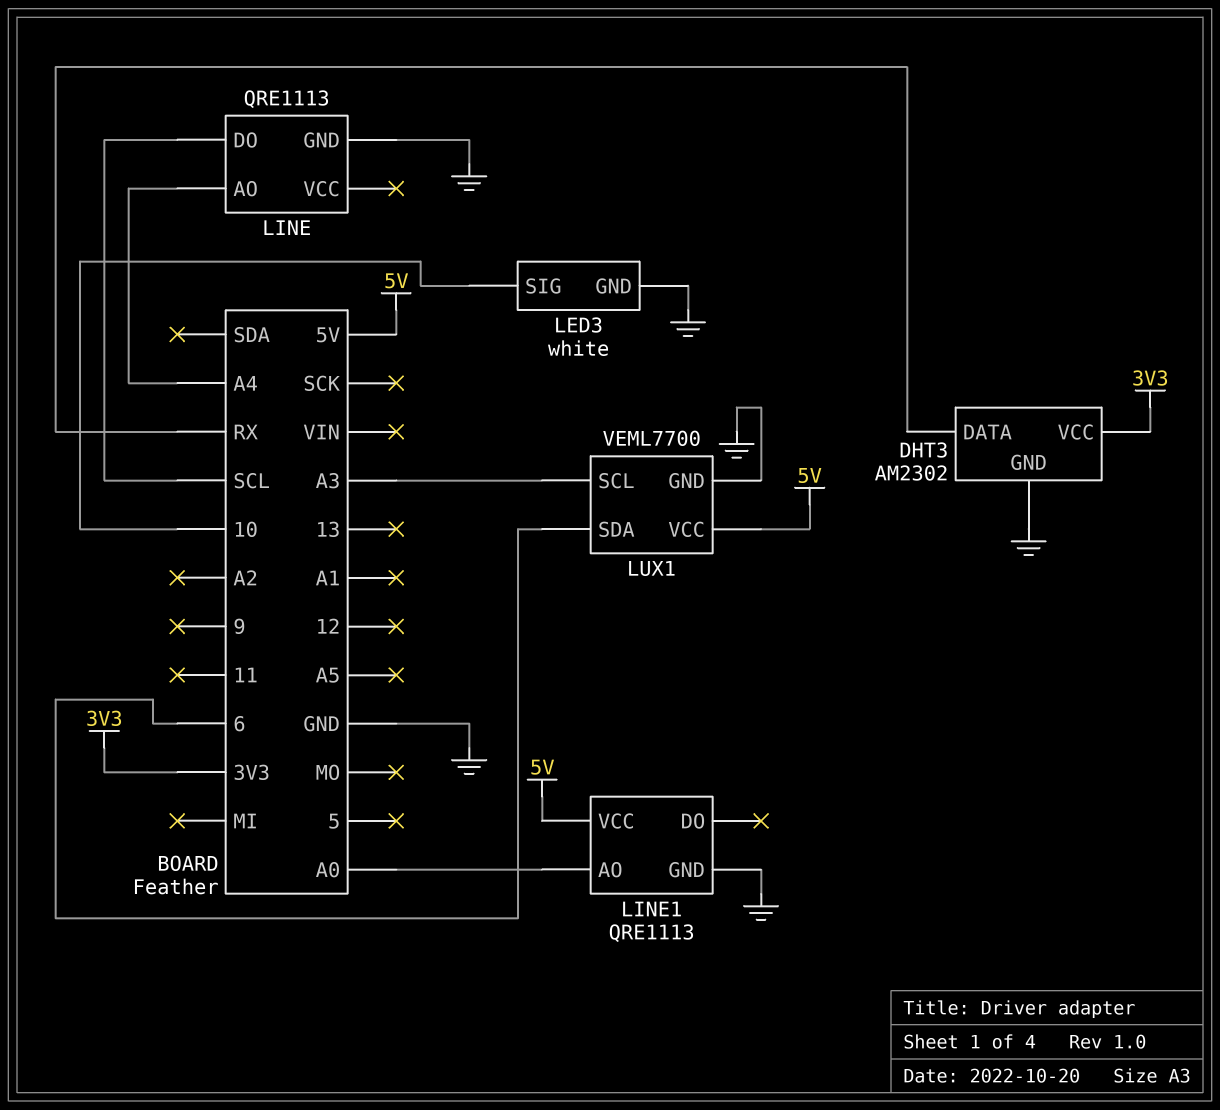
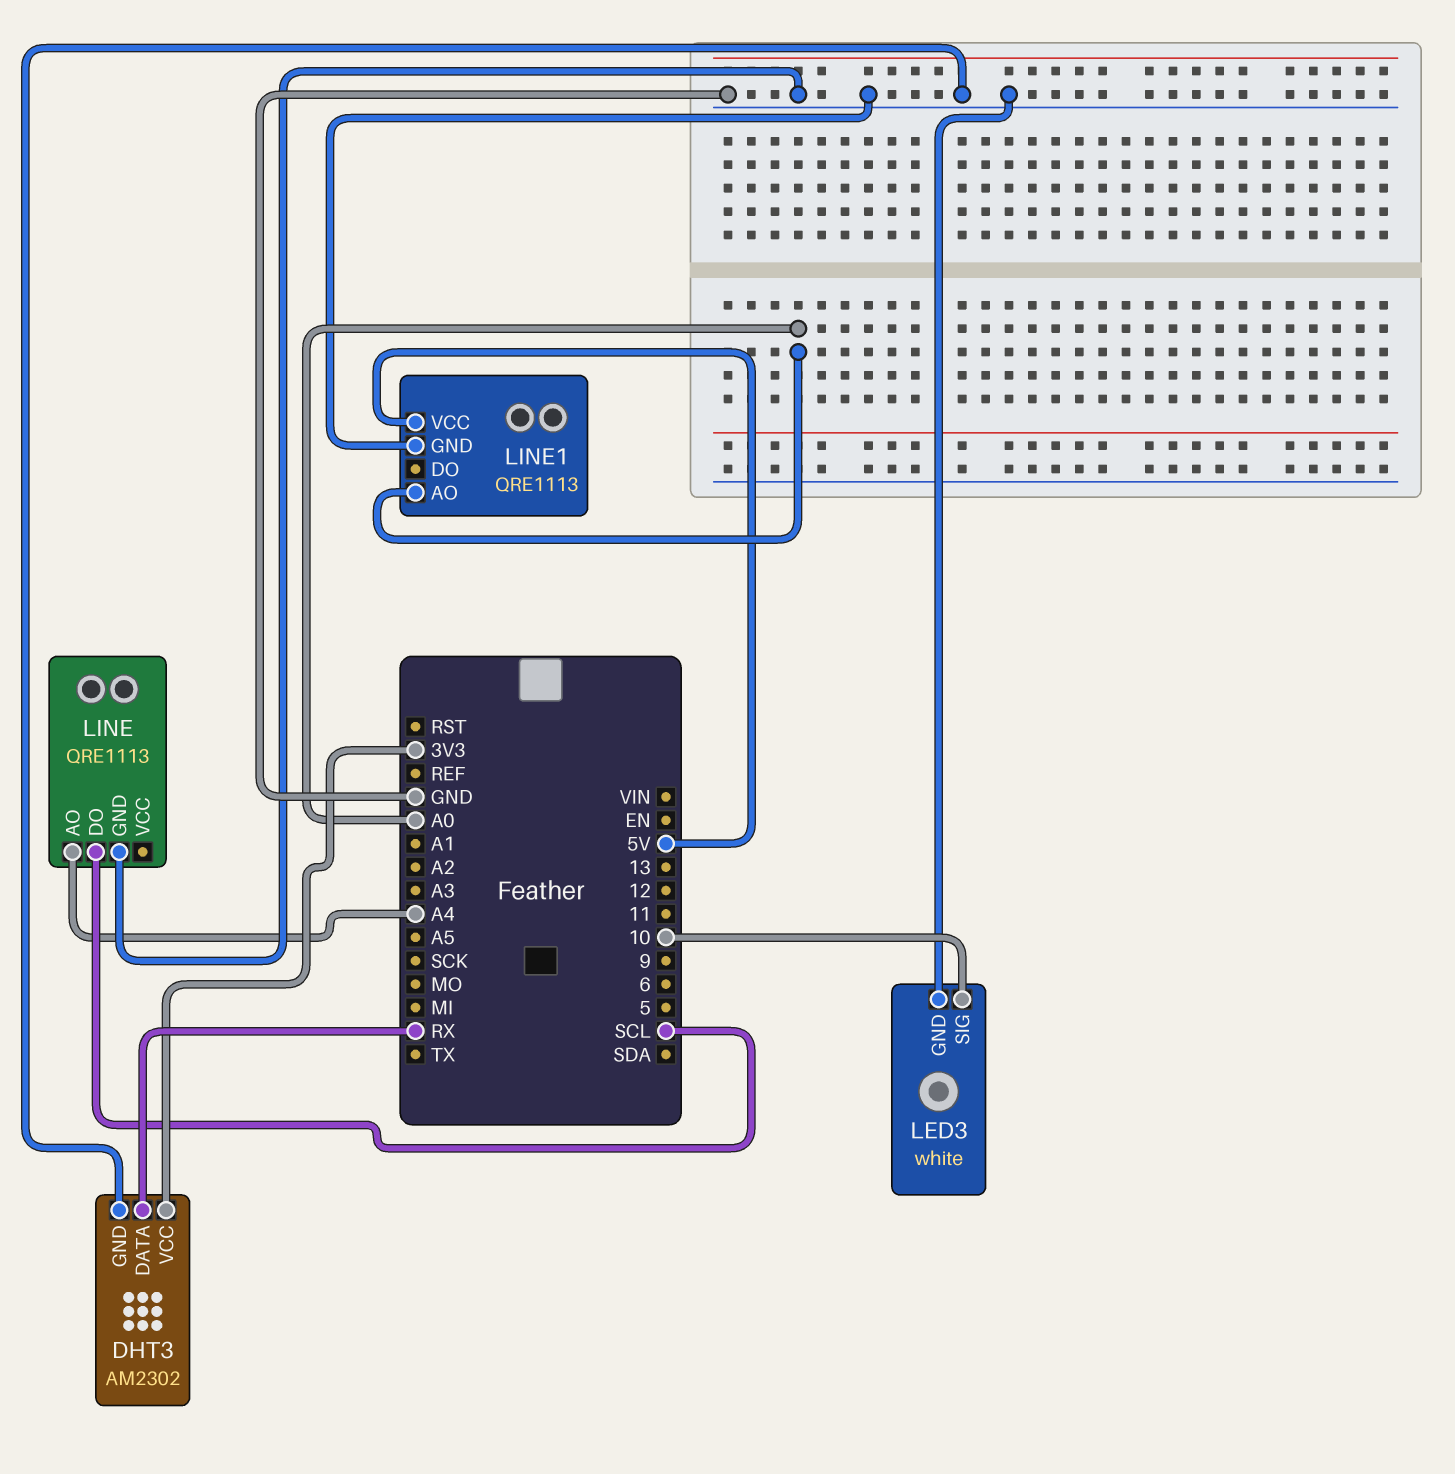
LUX1: VEML7700 -> none
LUX1 pin GND: GND -> none
LUX1 pin SCL: A3 -> none
LUX1 pin SDA: 6 -> none
LUX1 pin VCC: 5V -> none

